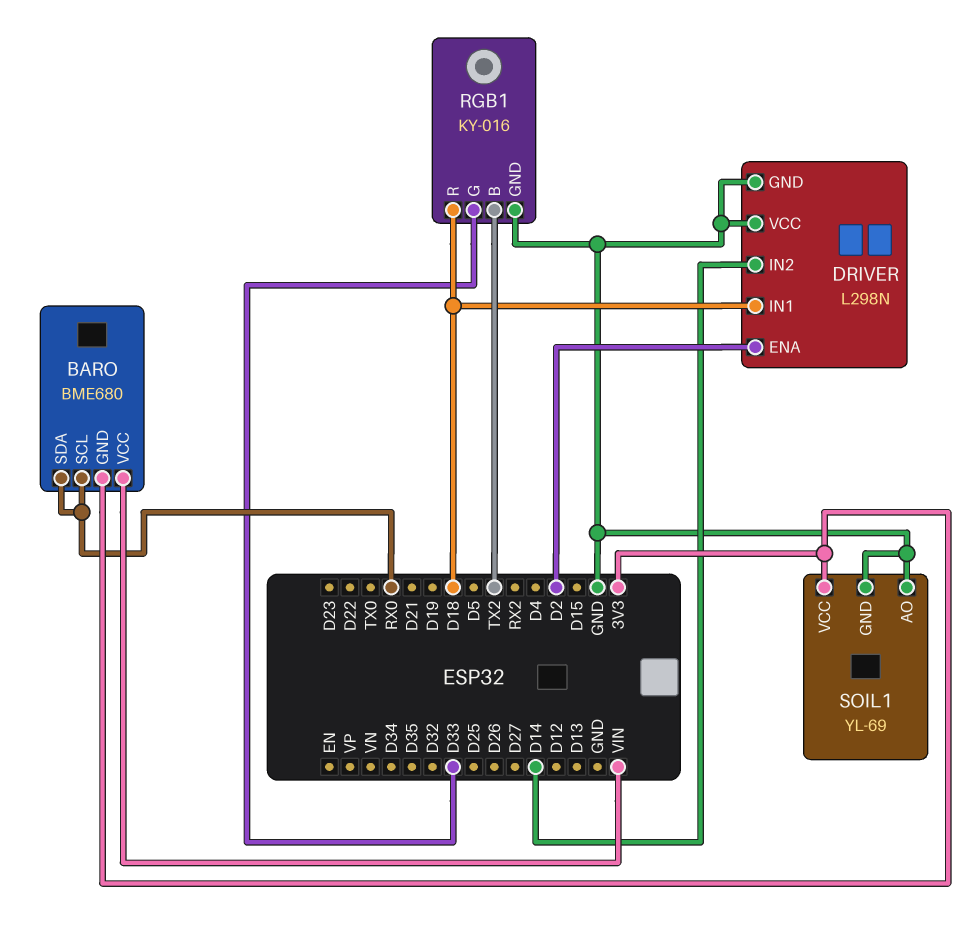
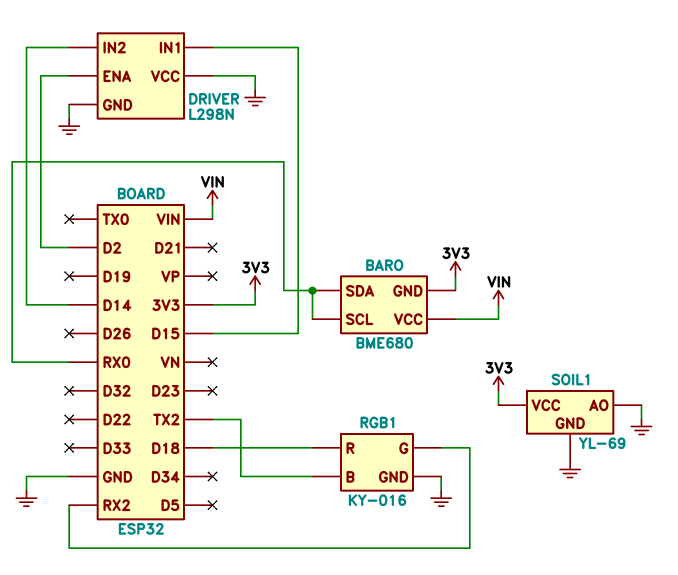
DRIVER pin IN1: D18 -> D15
RGB1 pin G: D33 -> RX2

